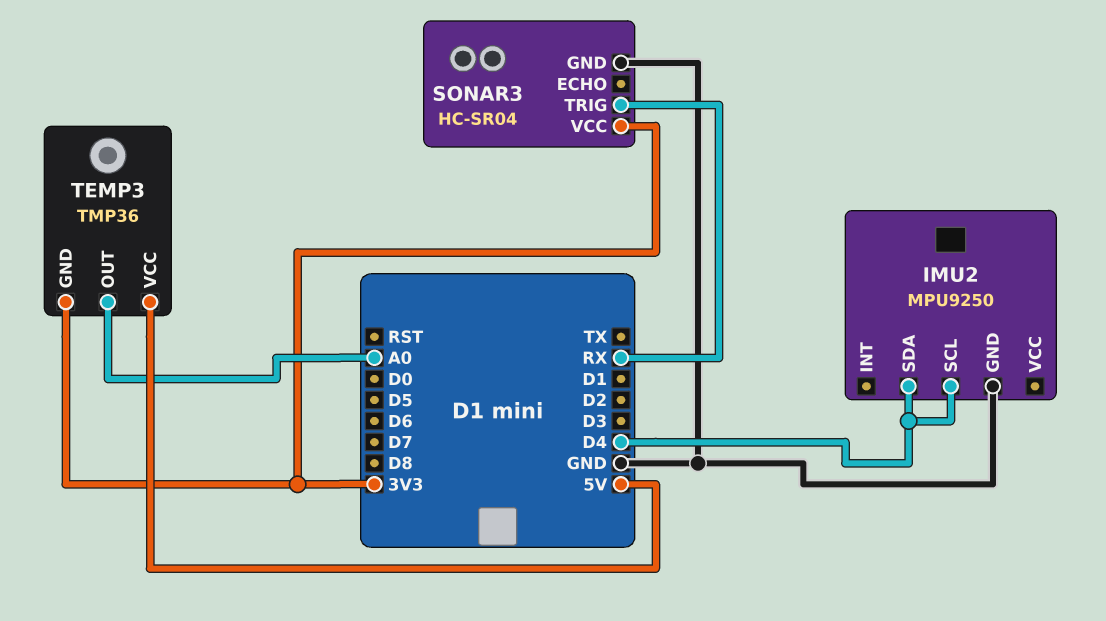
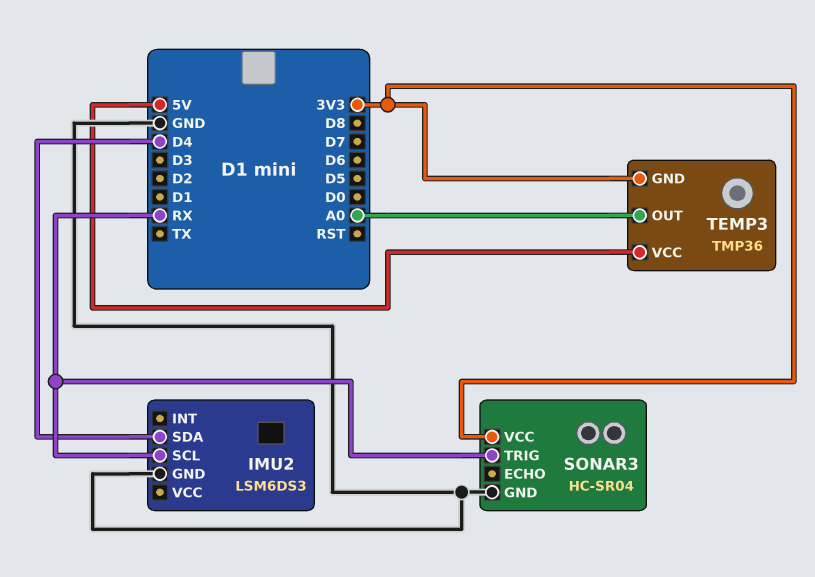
IMU2: MPU9250 -> LSM6DS3
IMU2 pin SCL: D4 -> RX

